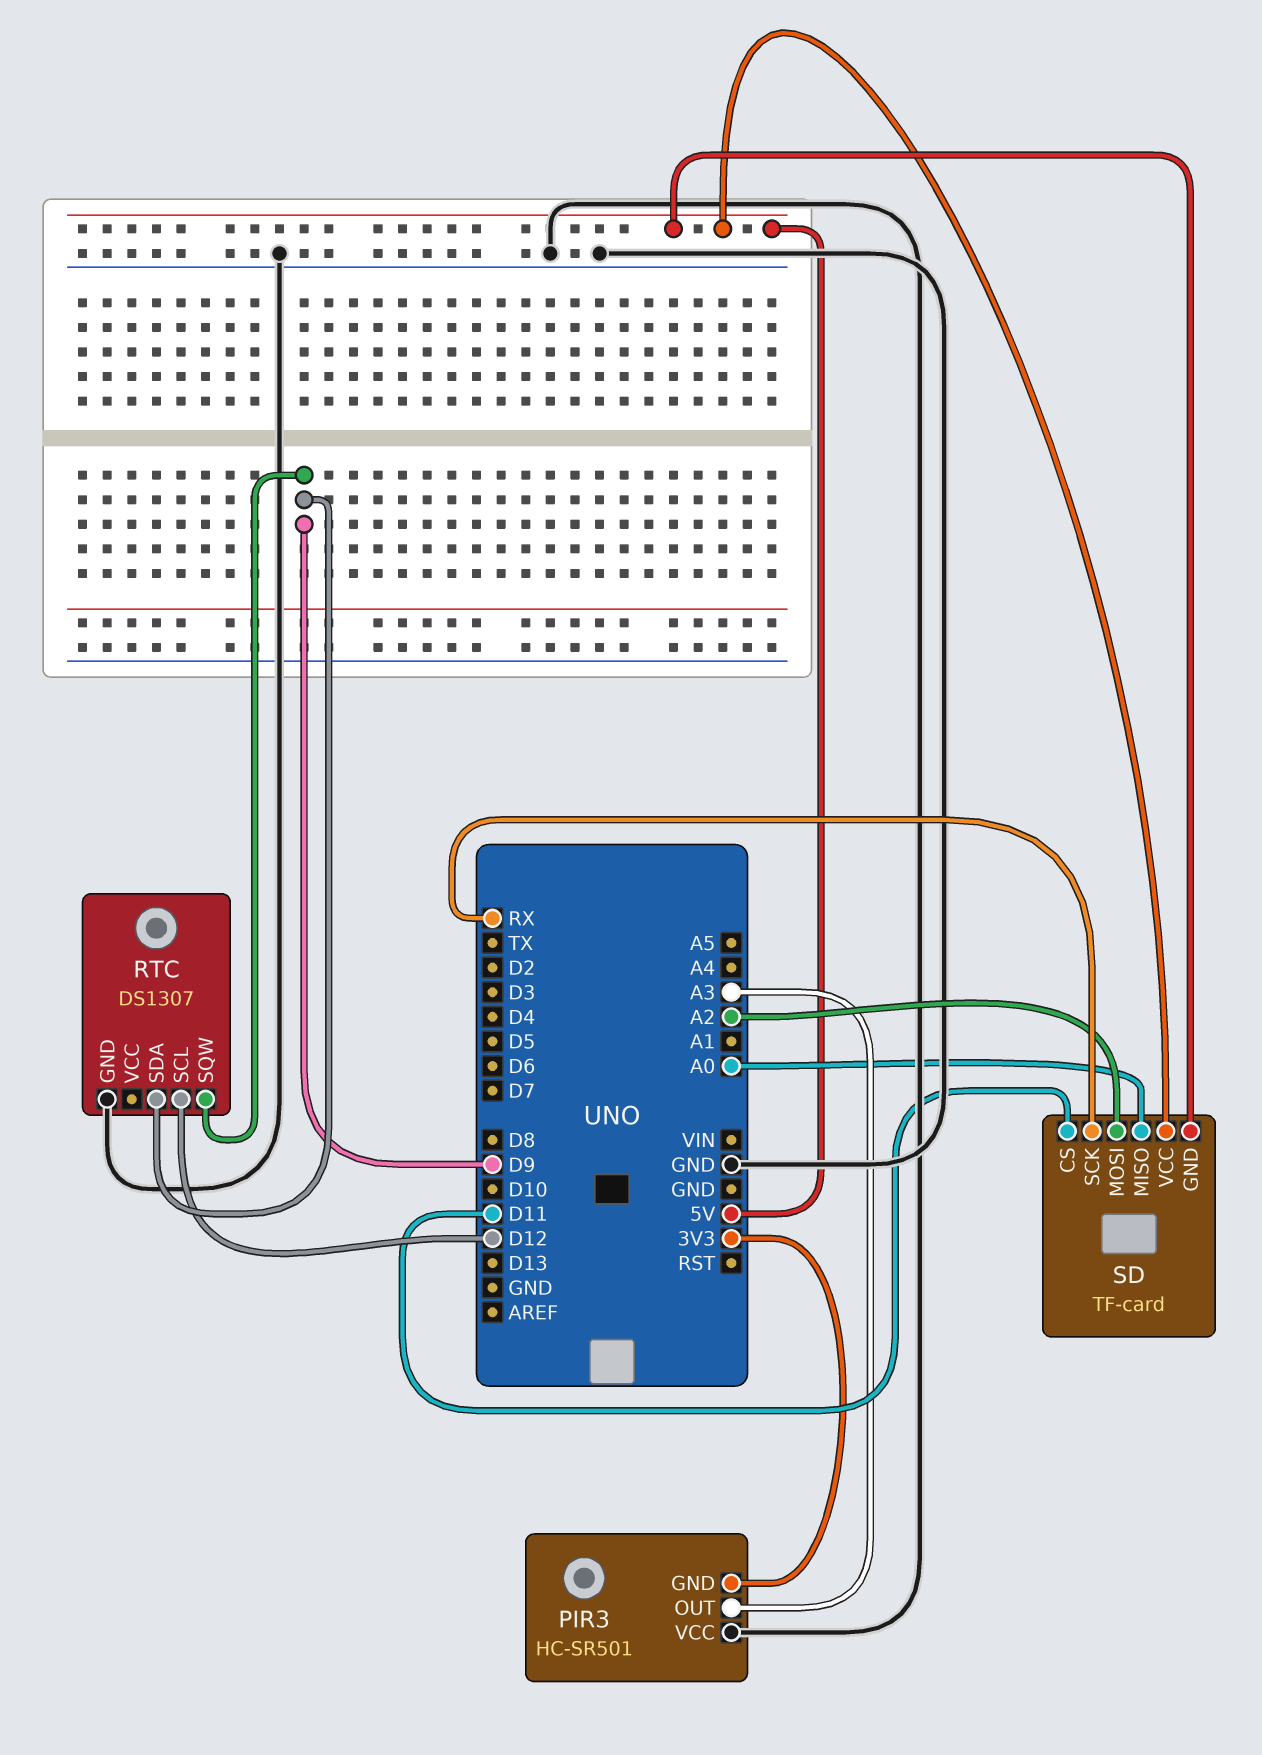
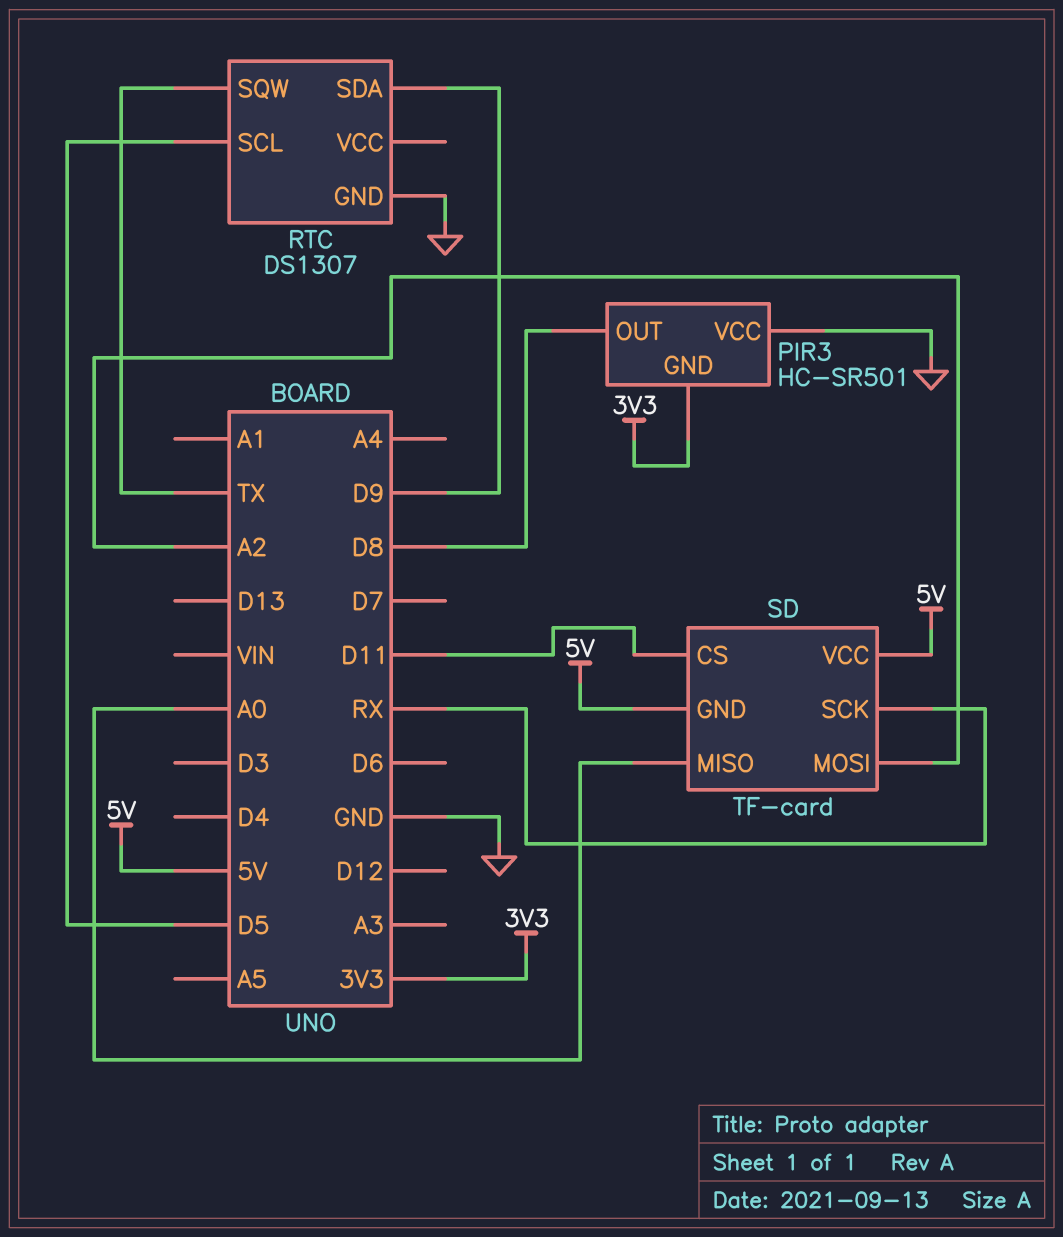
PIR3 pin OUT: A3 -> D8
RTC pin SCL: D12 -> D5
RTC pin SQW: D9 -> TX

